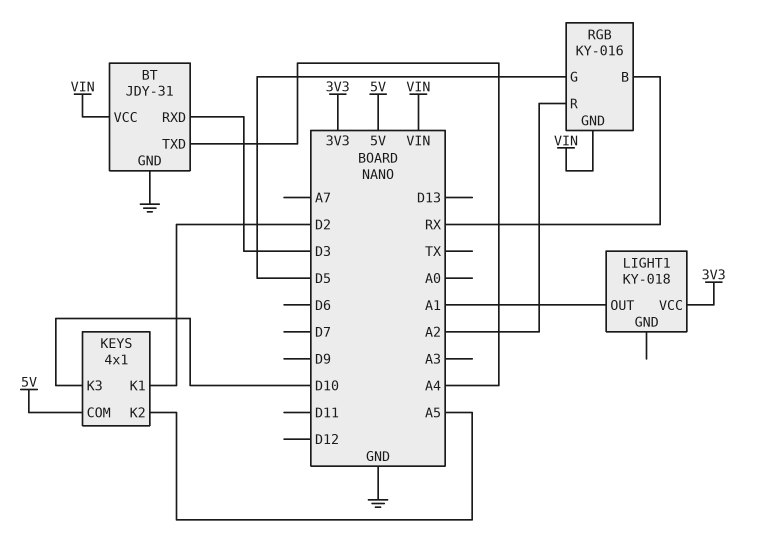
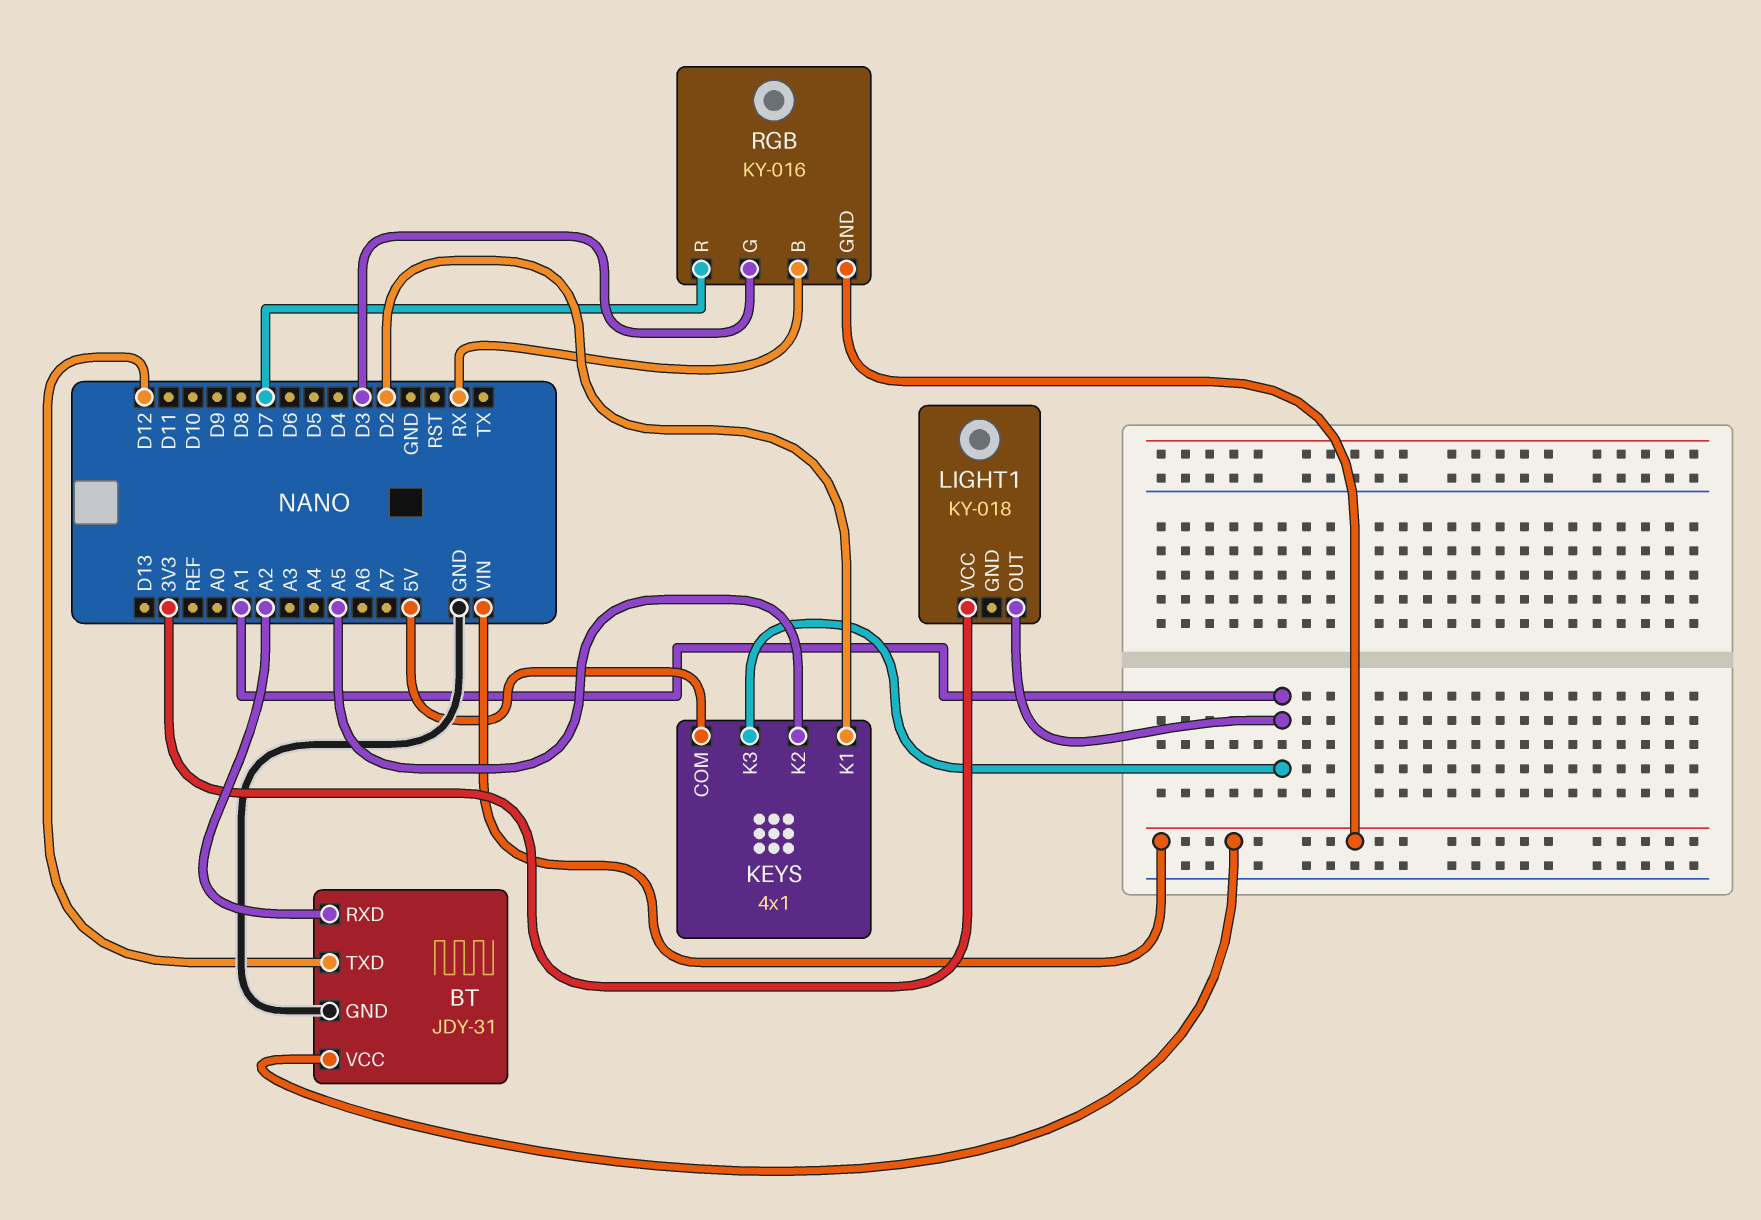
BT pin RXD: D3 -> A2
BT pin TXD: A4 -> D12
KEYS pin K3: D10 -> A1
RGB pin G: D5 -> D3
RGB pin R: A2 -> D7

